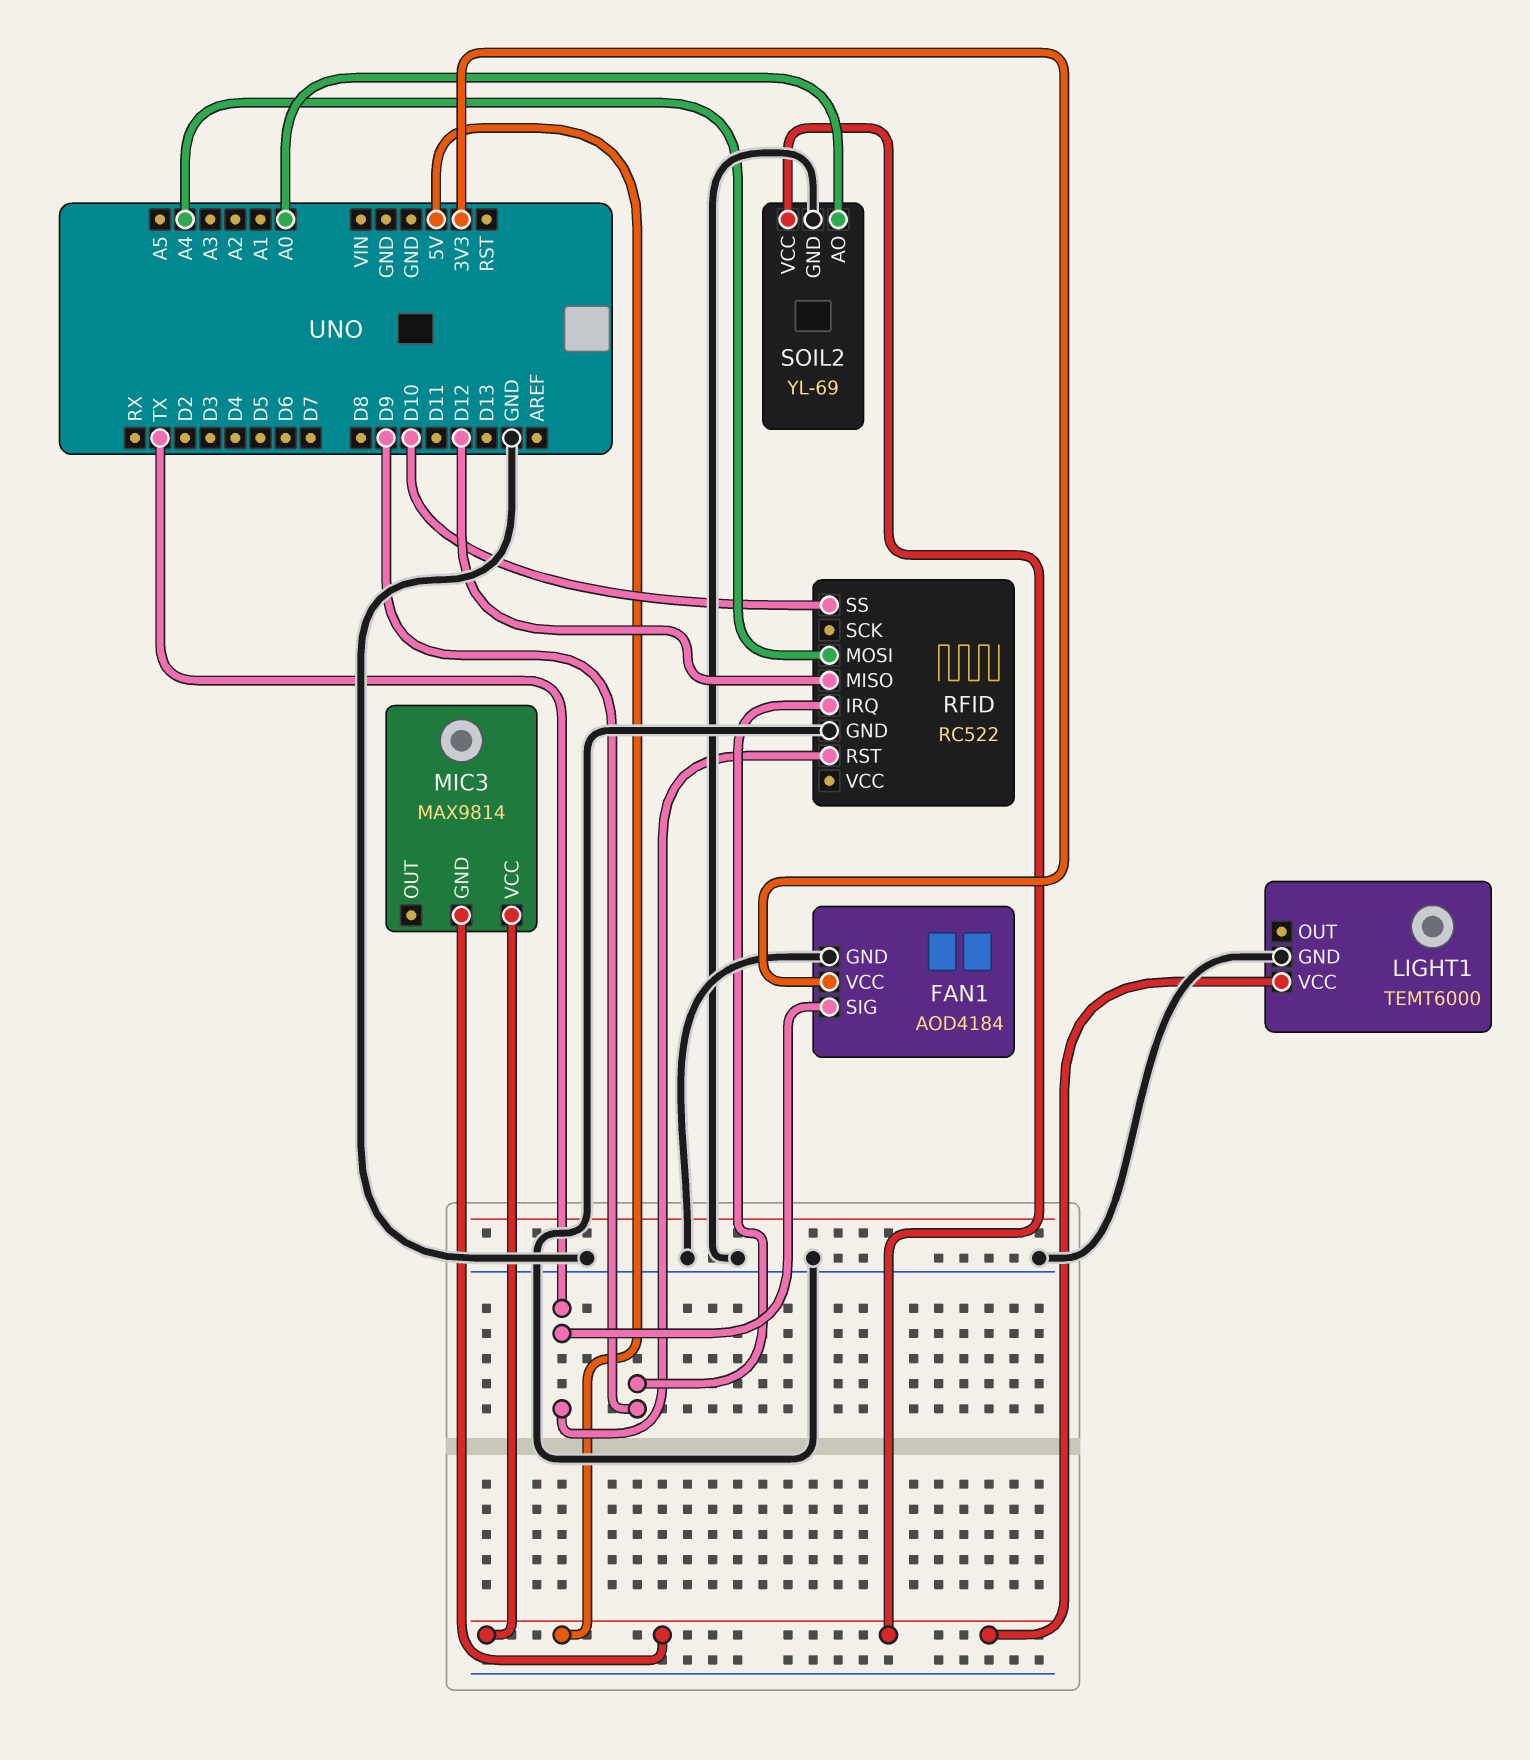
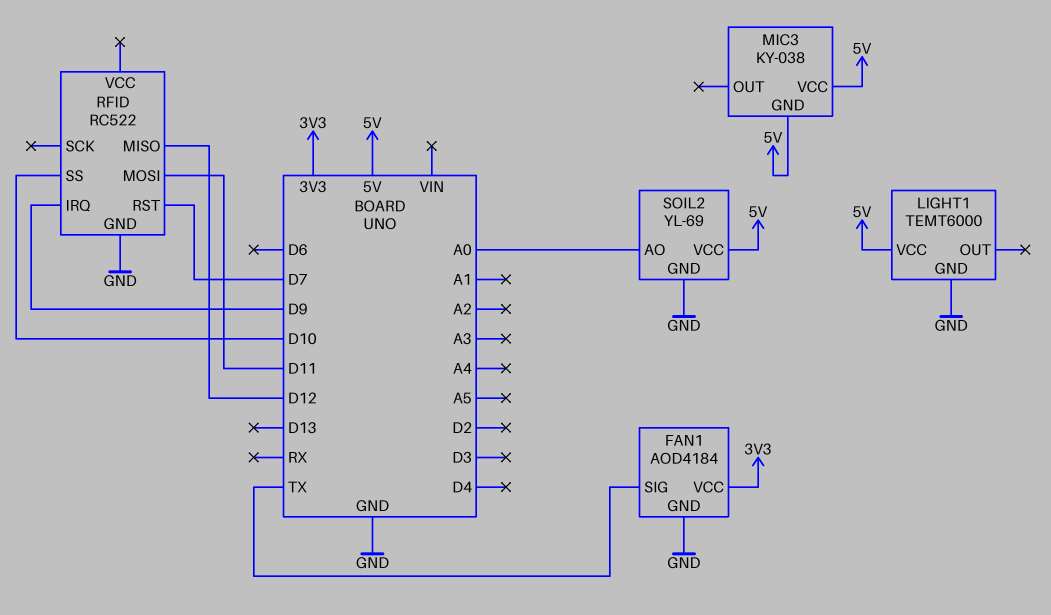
MIC3: MAX9814 -> KY-038
RFID pin MOSI: A4 -> D11
RFID pin RST: TX -> D7

